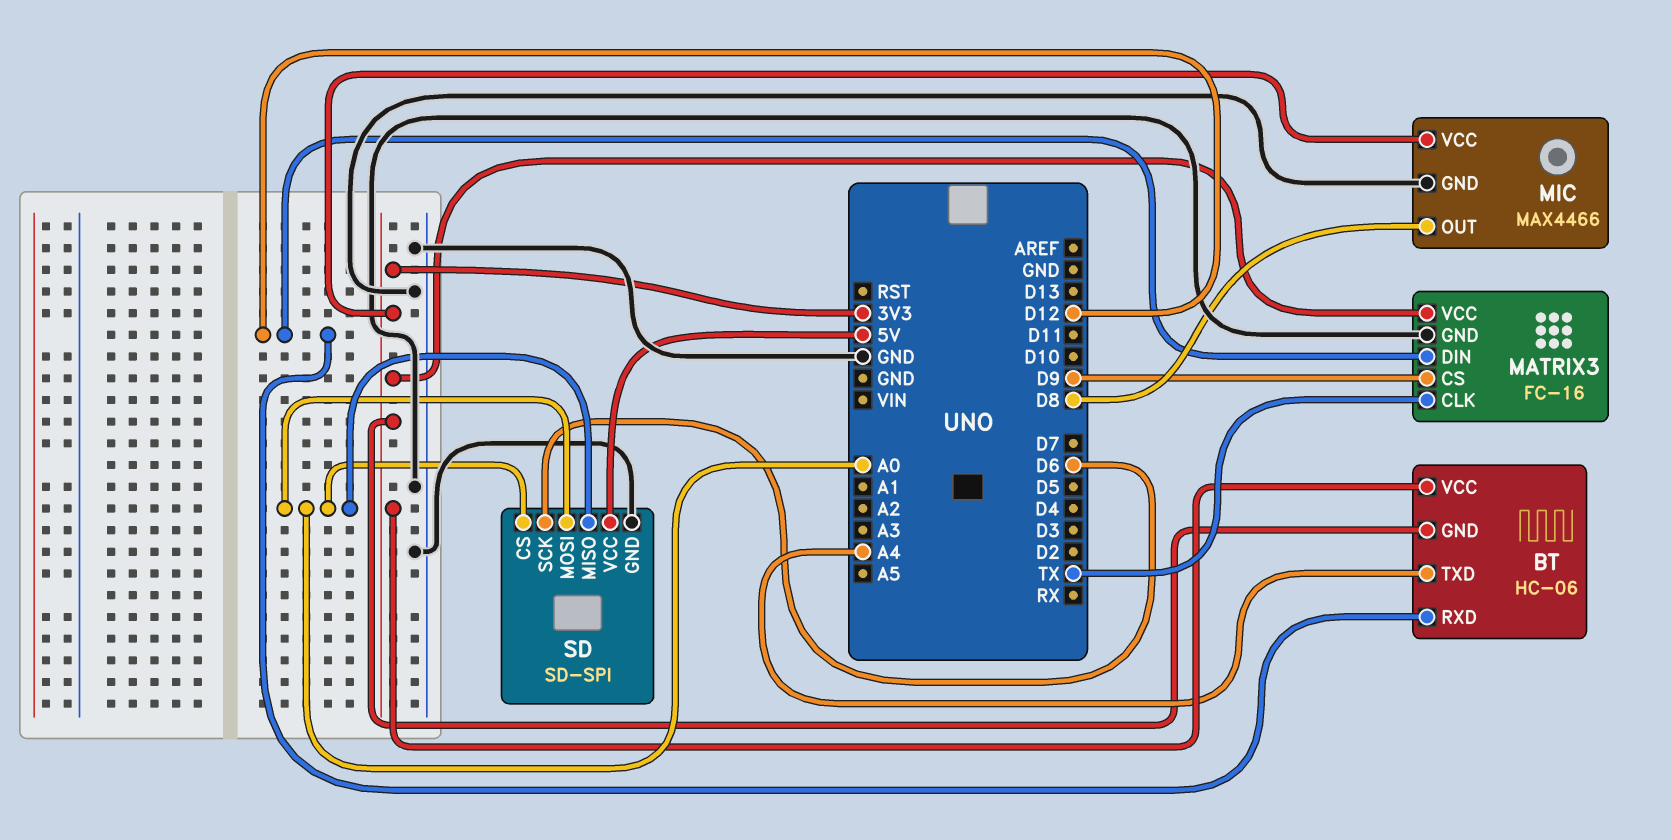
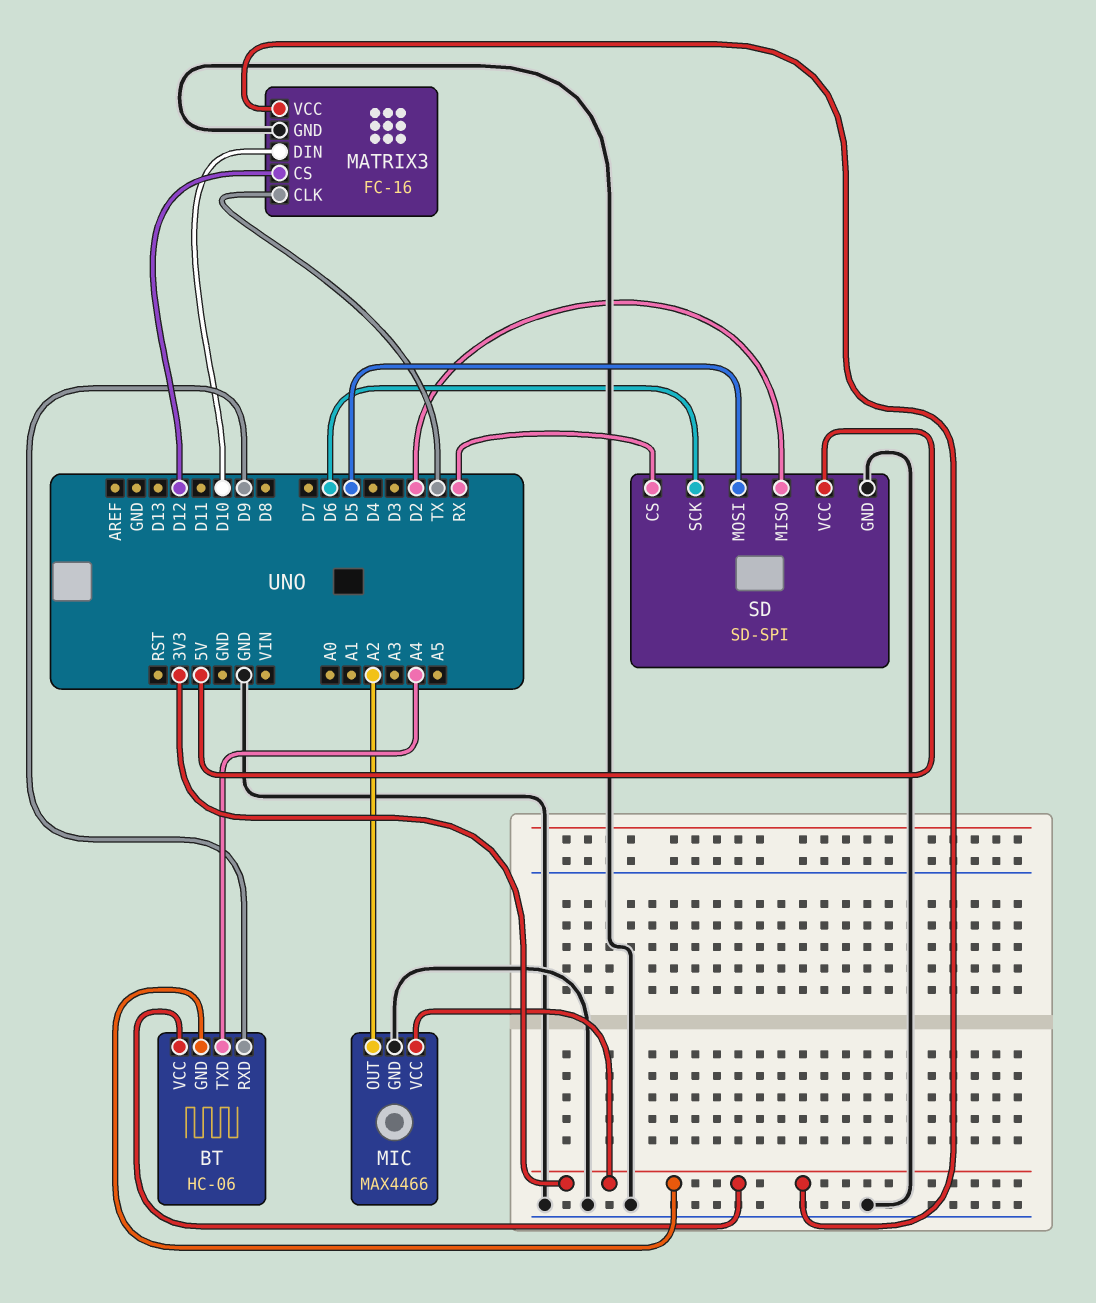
BT pin RXD: D12 -> D9
MATRIX3 pin CS: D9 -> D12
MATRIX3 pin DIN: D12 -> D10
MIC pin OUT: D8 -> A2
SD pin CS: A0 -> RX
SD pin MISO: A0 -> D2
SD pin MOSI: A0 -> D5

